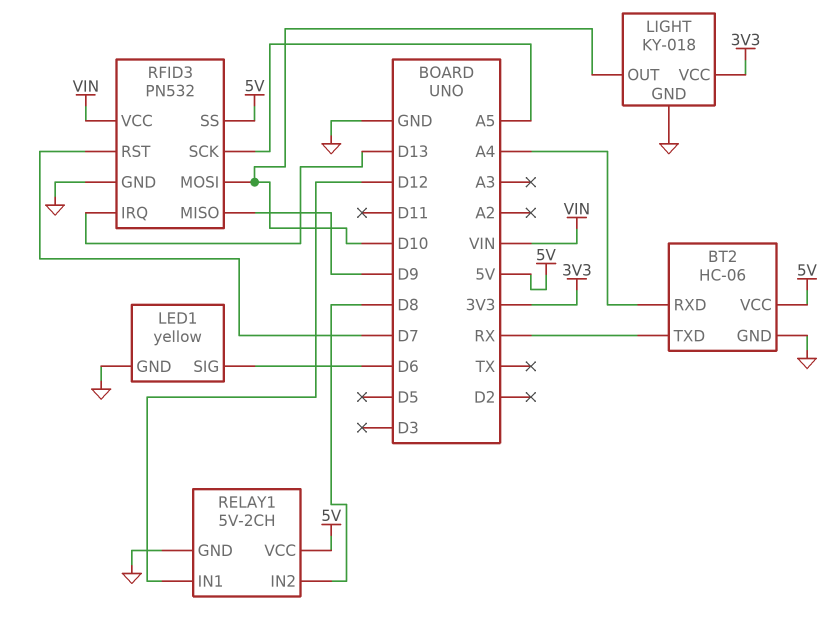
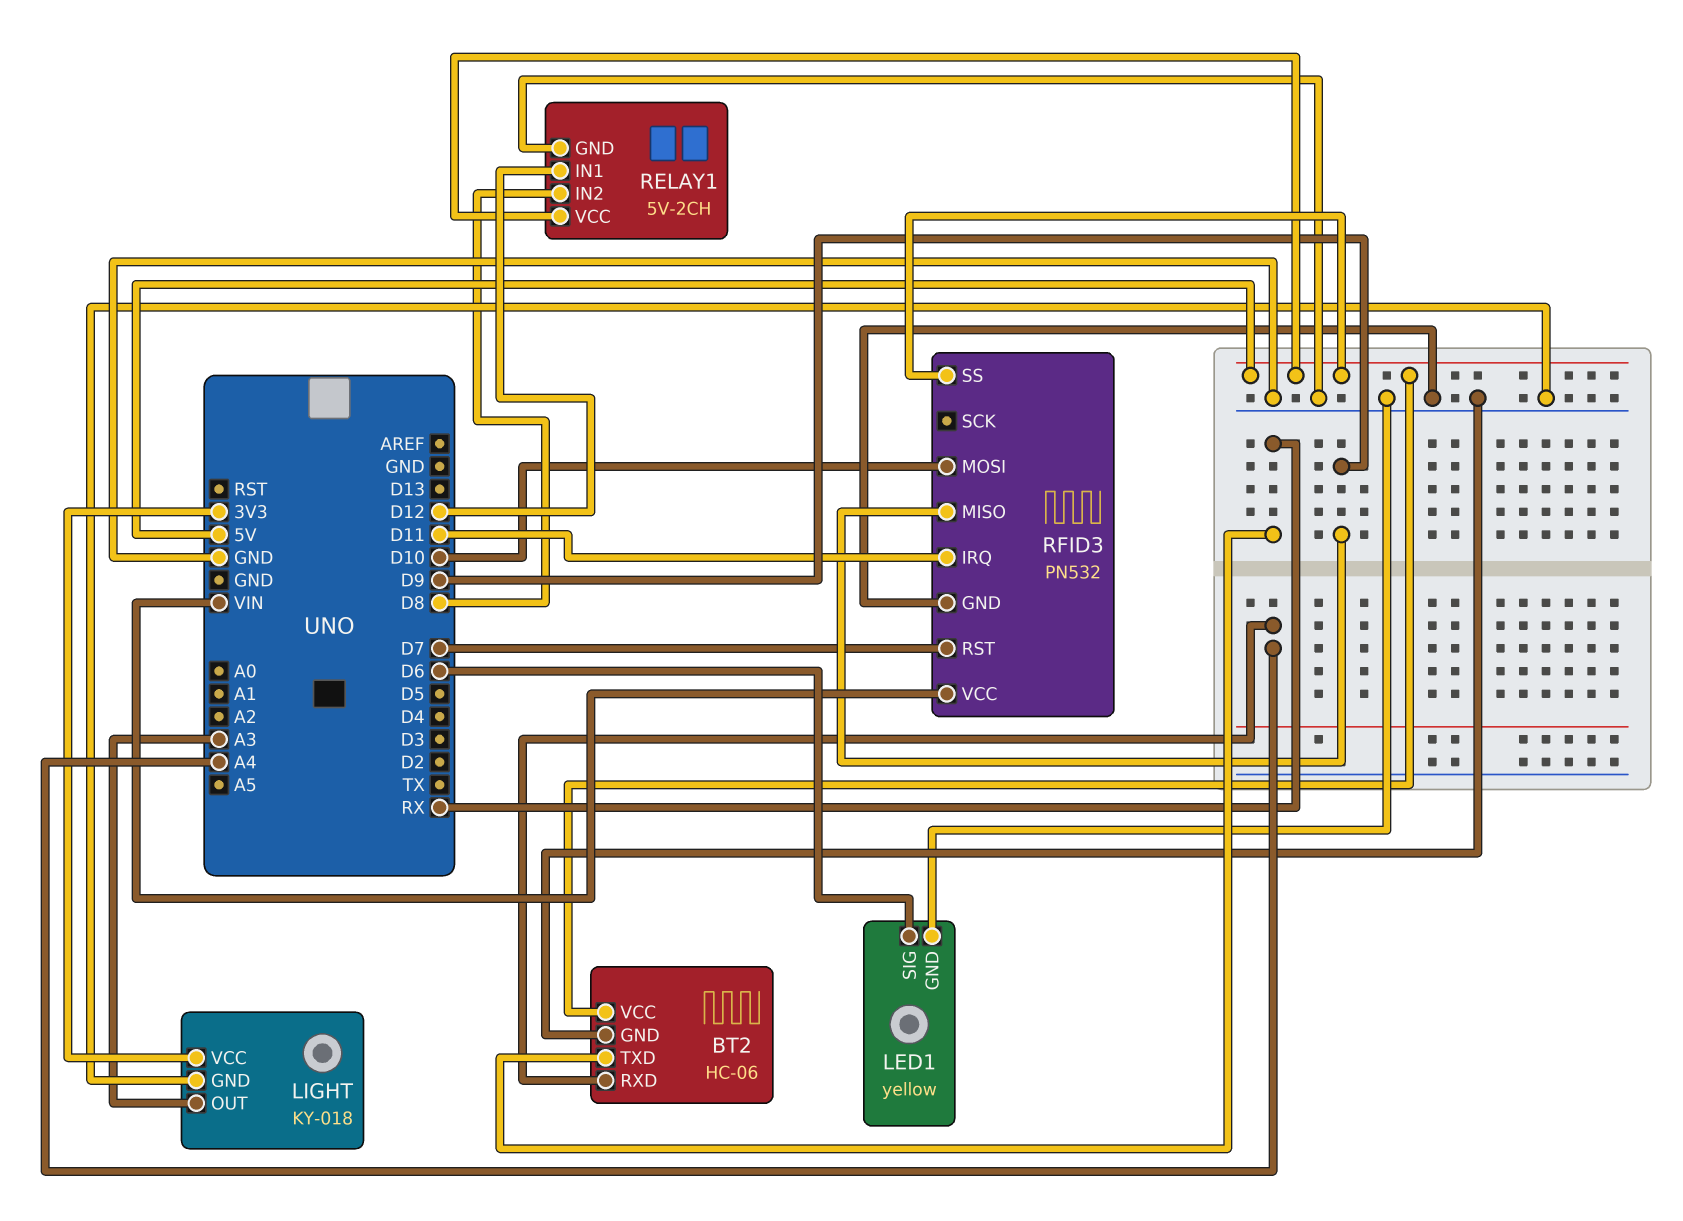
LIGHT pin OUT: D10 -> A3
RFID3 pin IRQ: D13 -> D11
RFID3 pin SCK: A5 -> none

